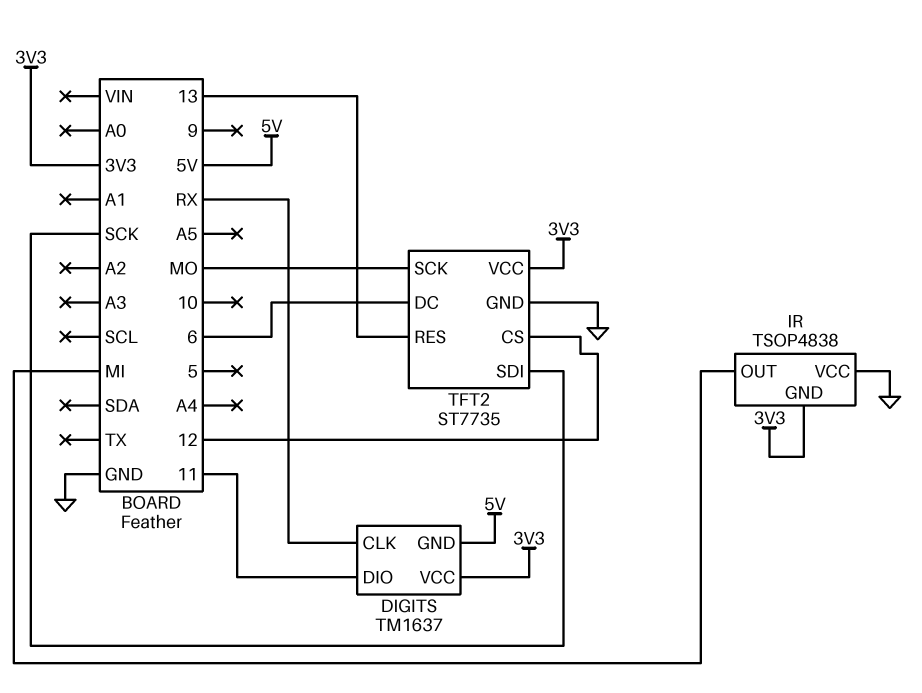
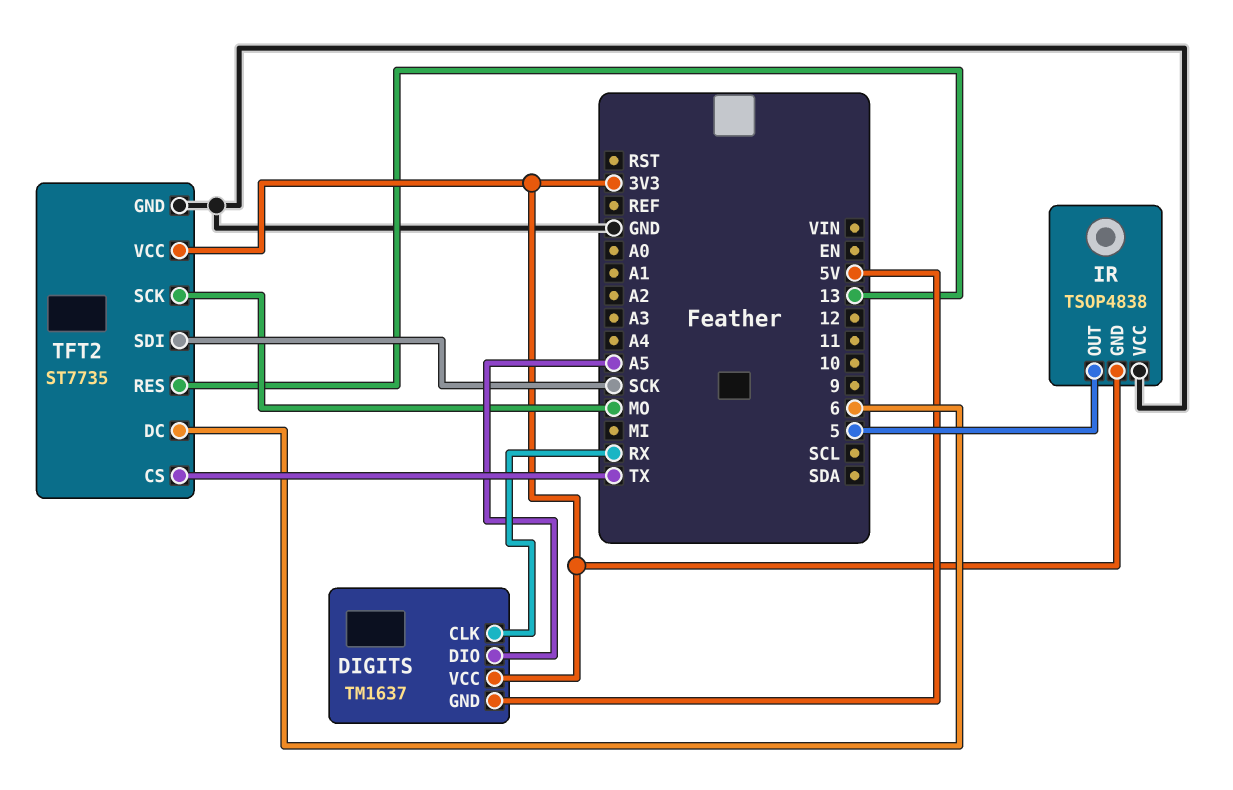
DIGITS pin DIO: 11 -> A5
IR pin OUT: MI -> 5
TFT2 pin CS: 12 -> TX

